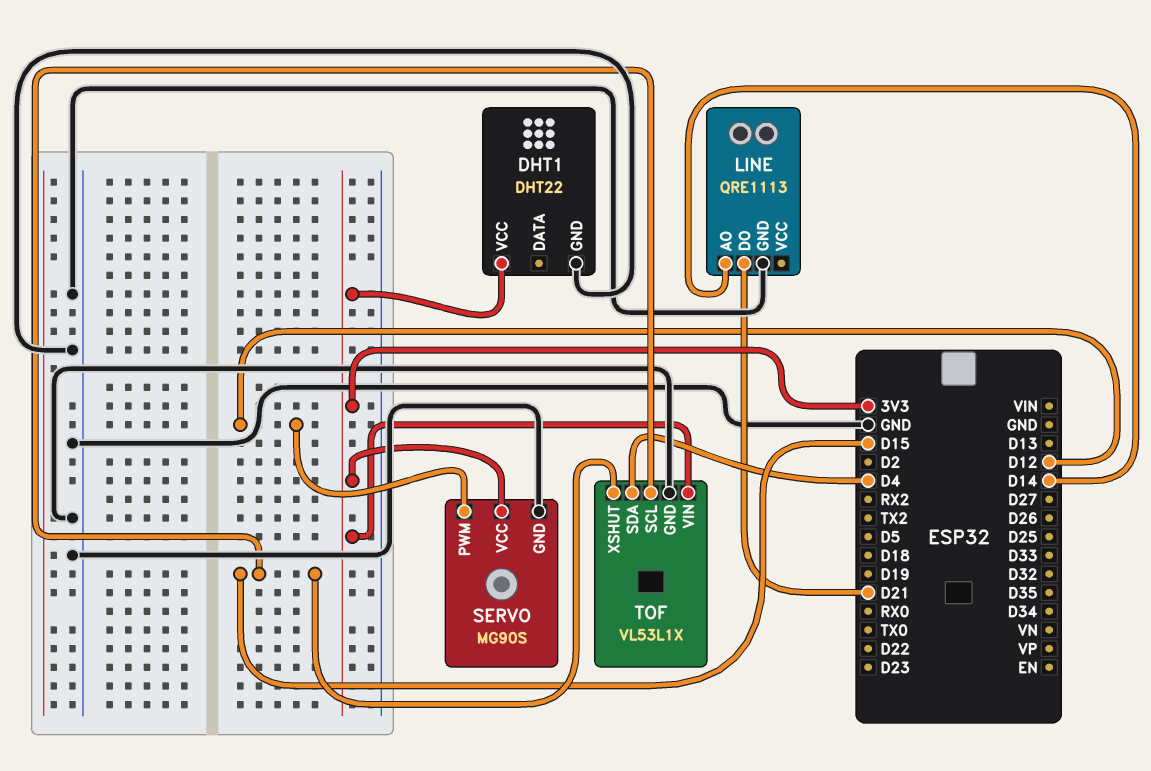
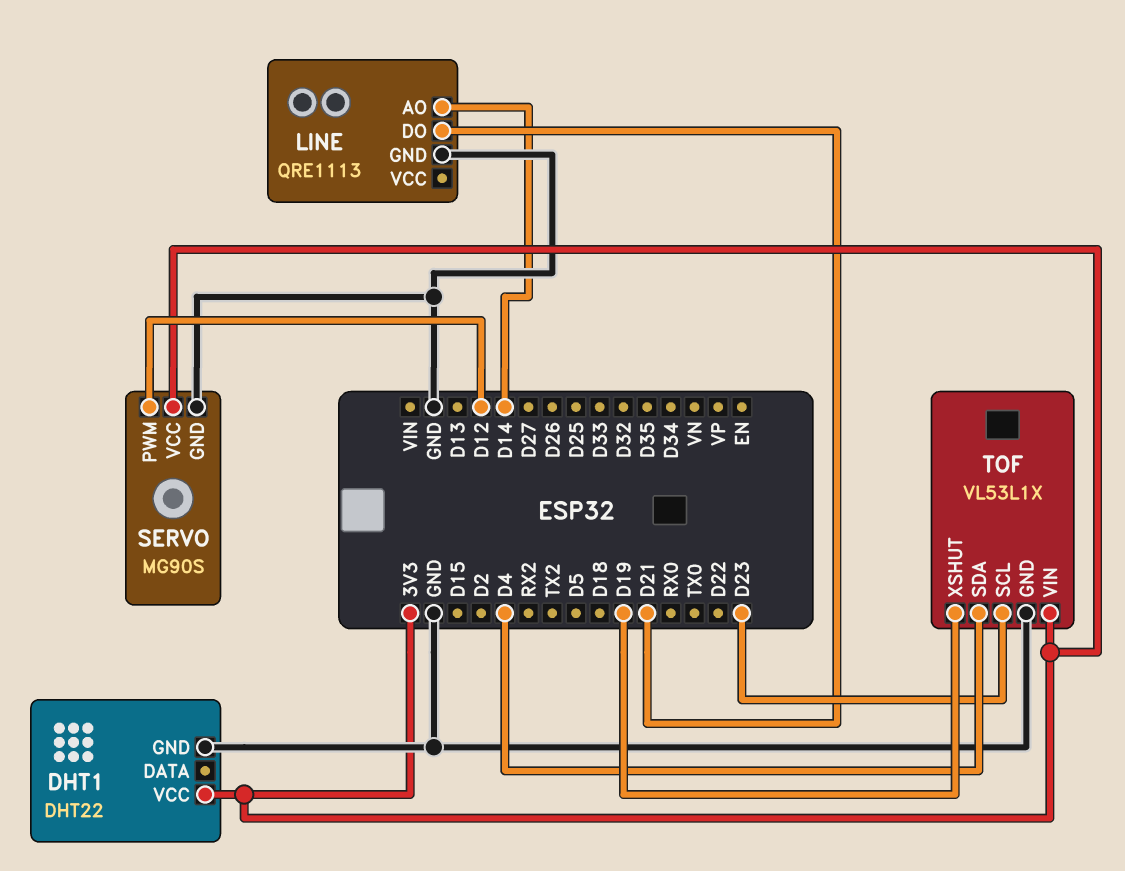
TOF pin SCL: D15 -> D23
TOF pin XSHUT: D15 -> D19

